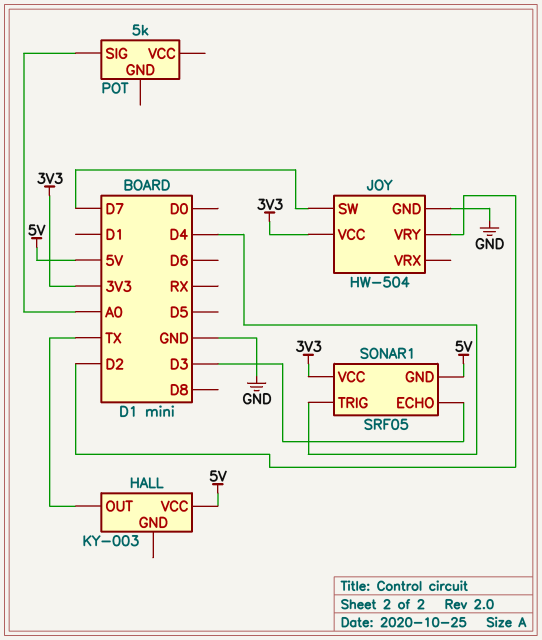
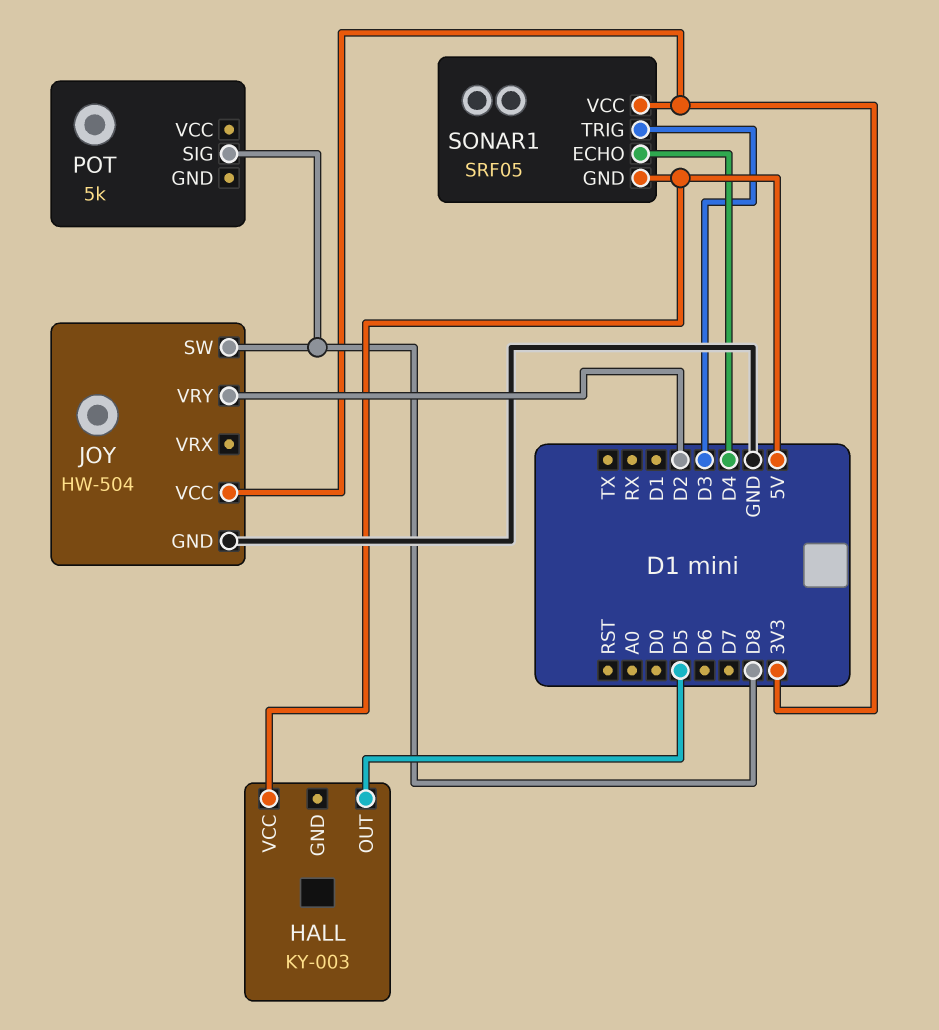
HALL pin OUT: TX -> D5
JOY pin SW: D7 -> D8
POT pin SIG: A0 -> D8
SONAR1 pin ECHO: D3 -> D4
SONAR1 pin TRIG: D4 -> D3

